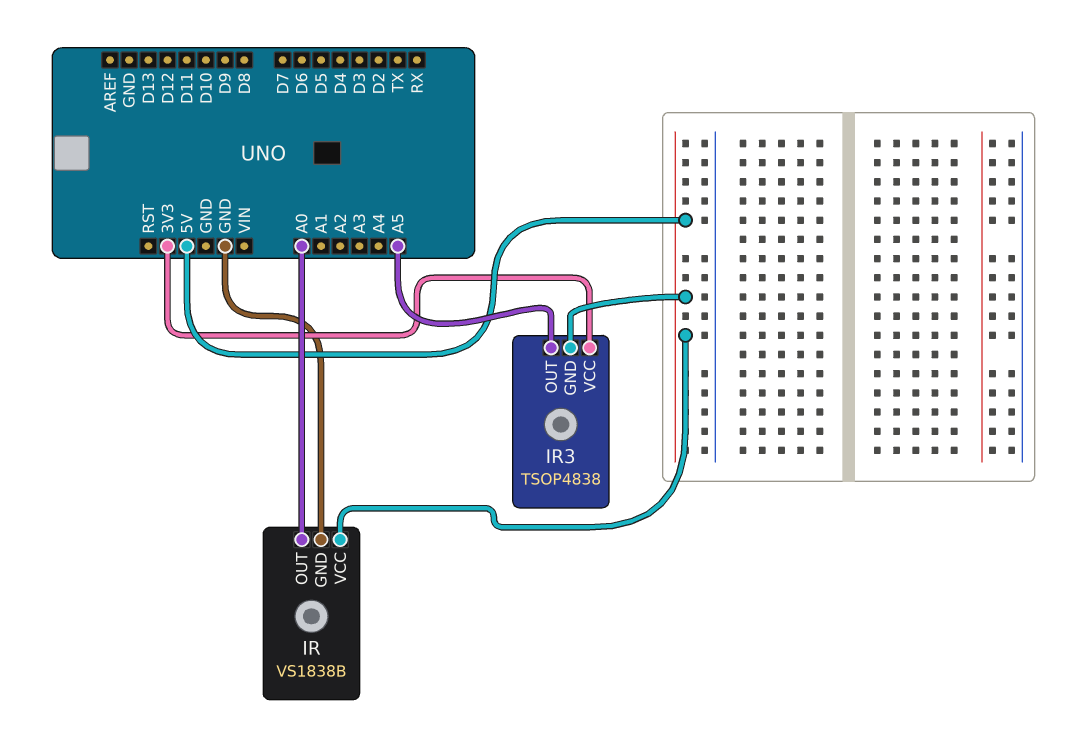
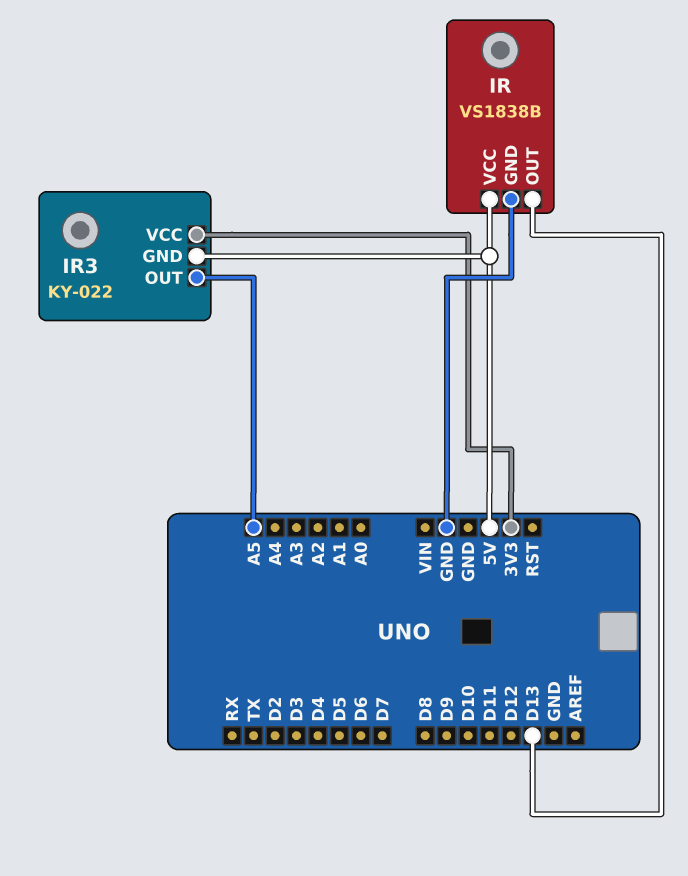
IR pin OUT: A0 -> D13
IR3: TSOP4838 -> KY-022

